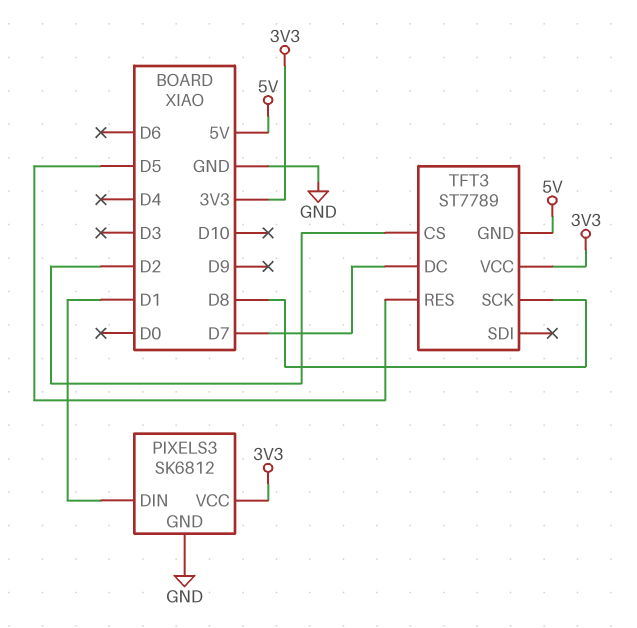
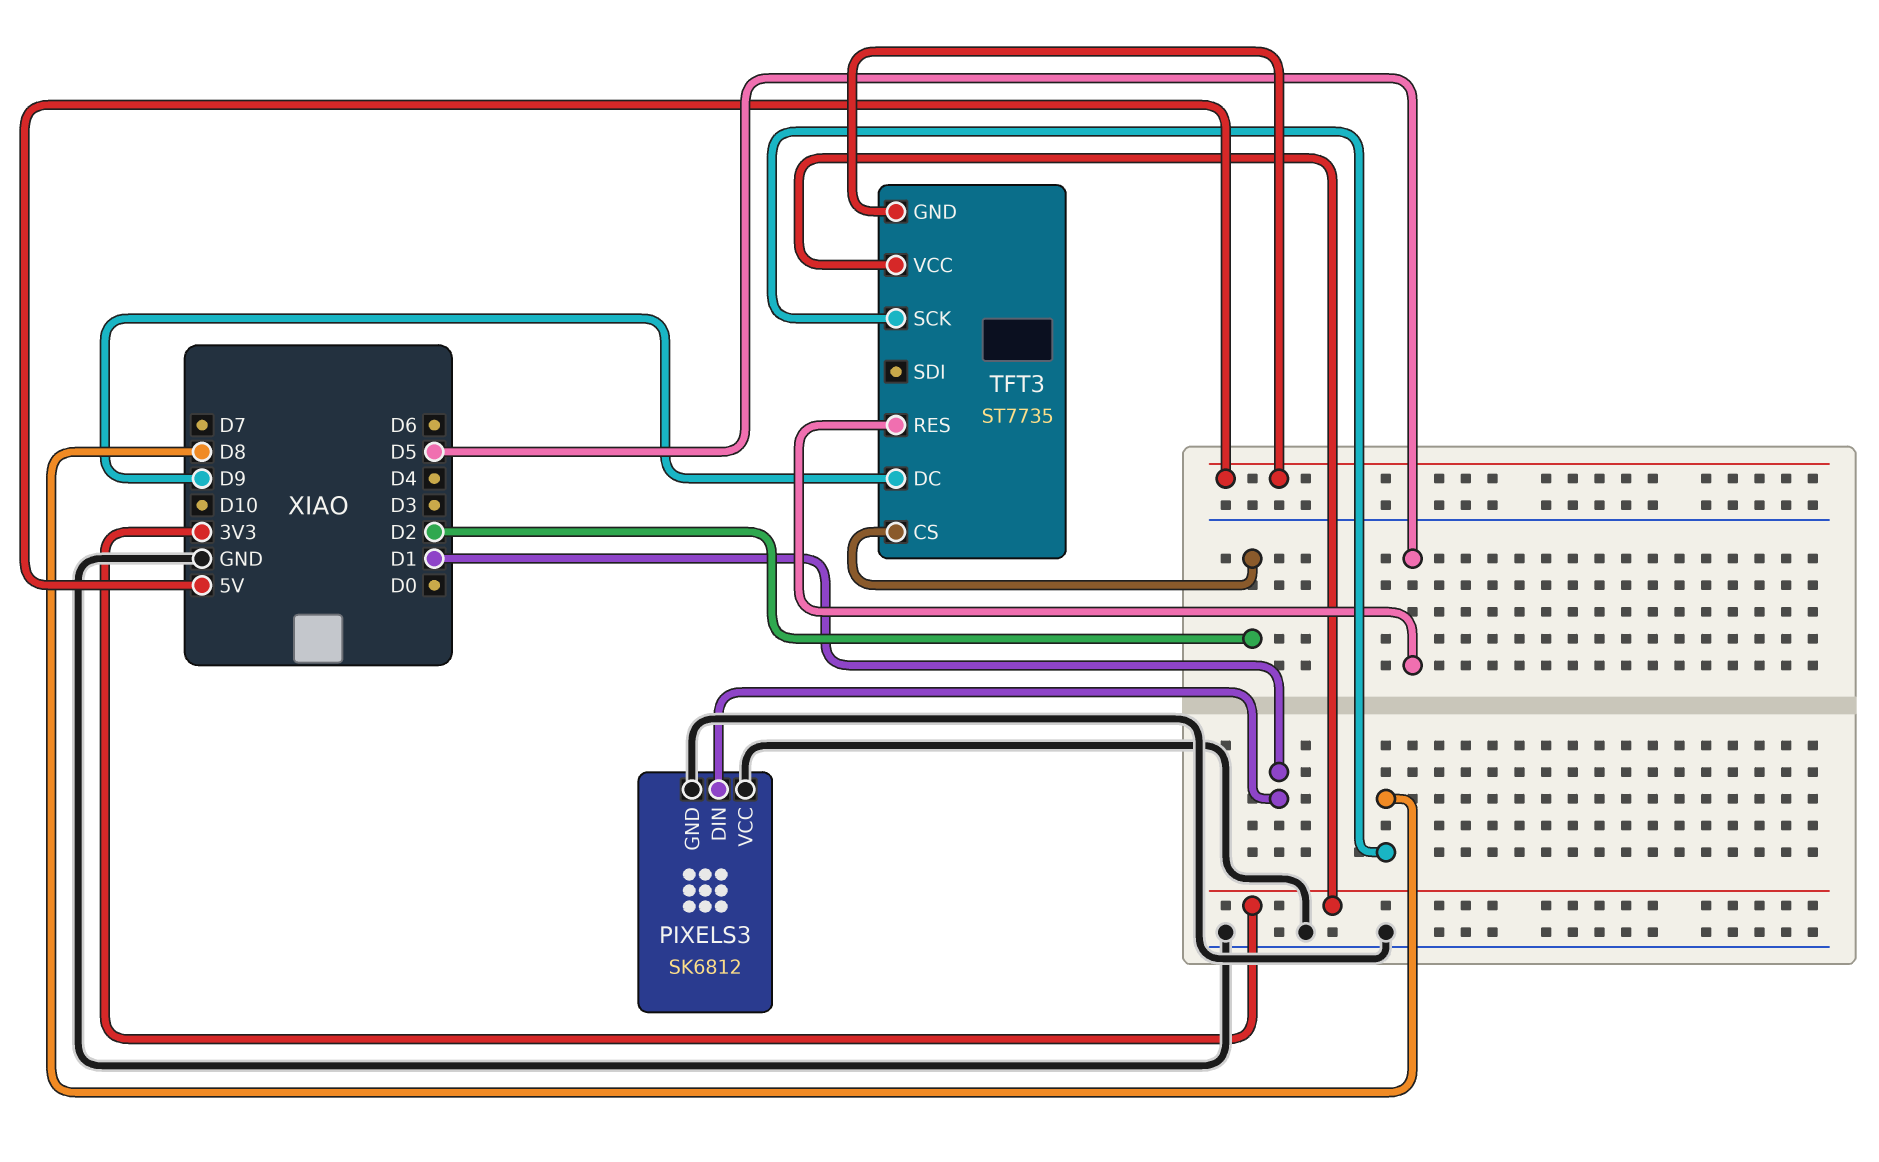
PIXELS3 pin VCC: 3V3 -> GND
TFT3: ST7789 -> ST7735
TFT3 pin DC: D7 -> D9

